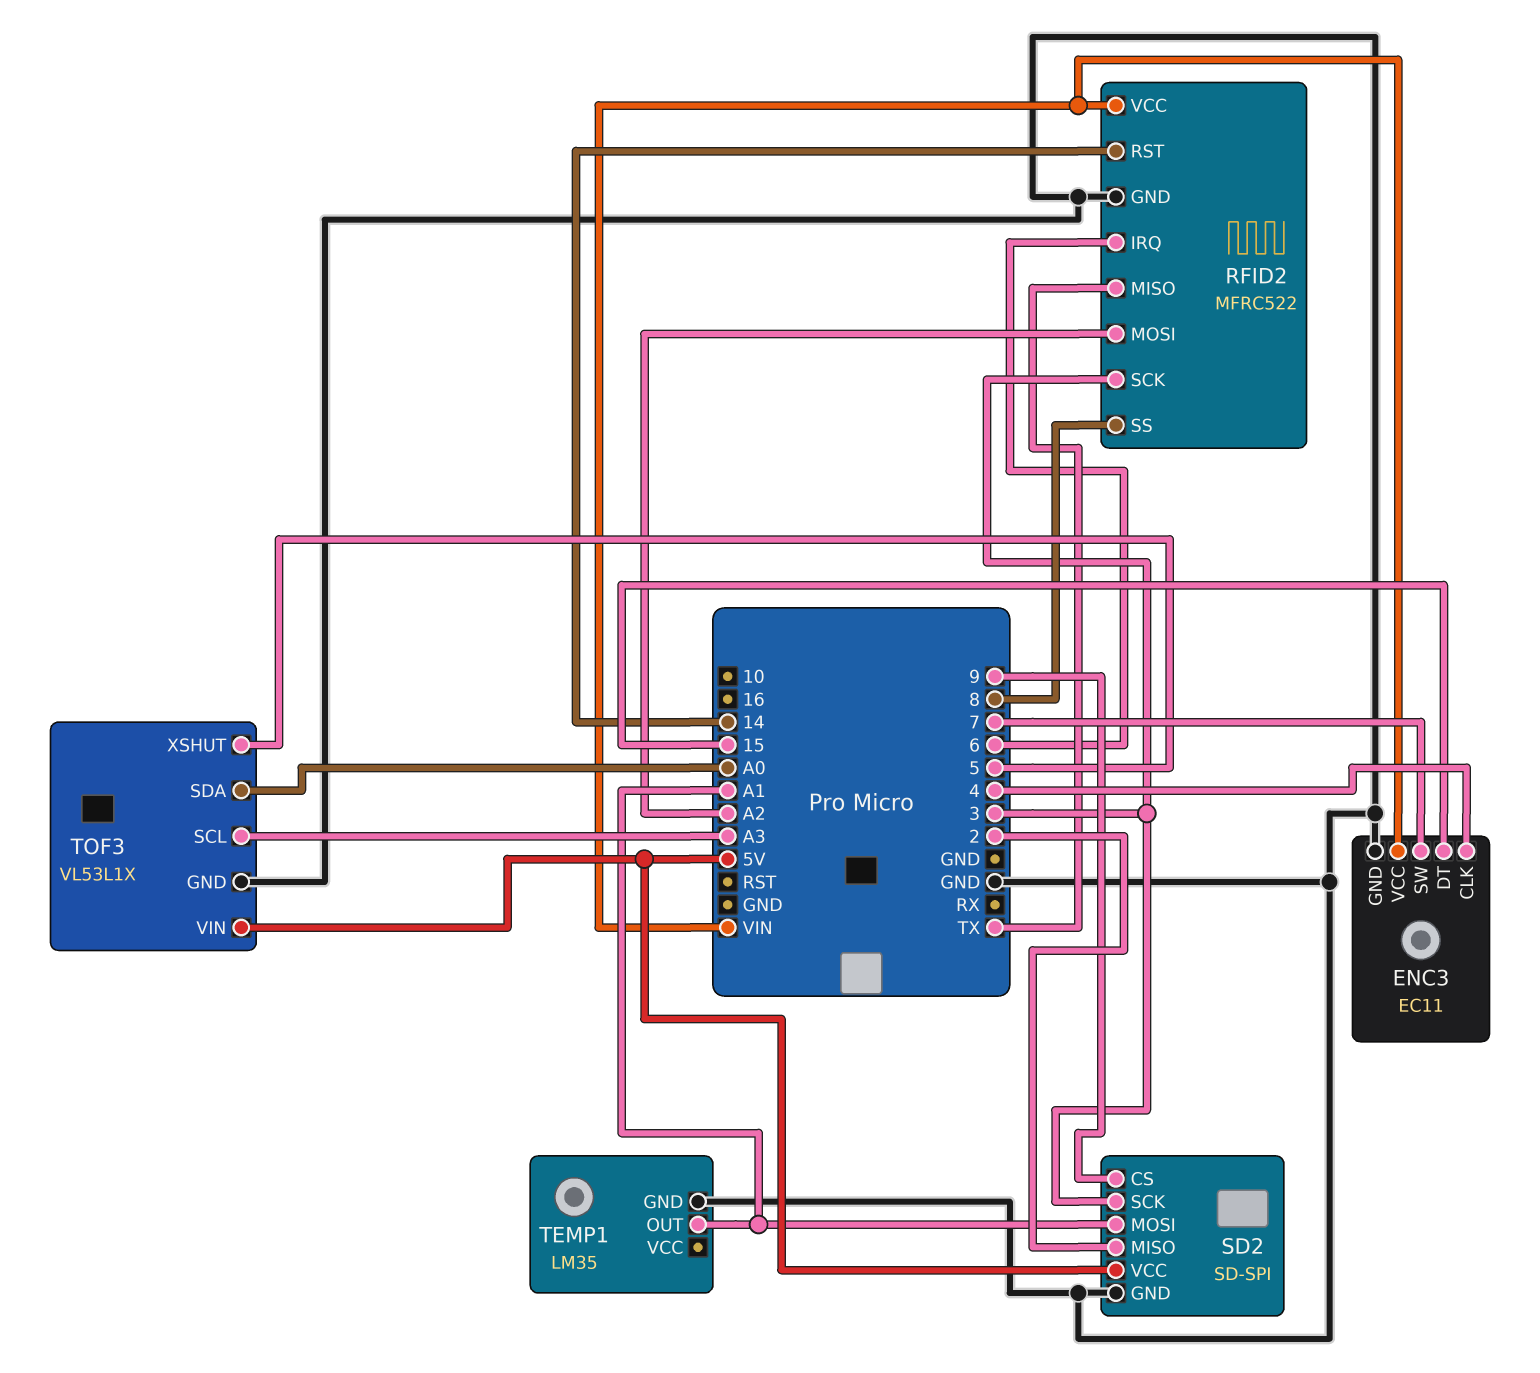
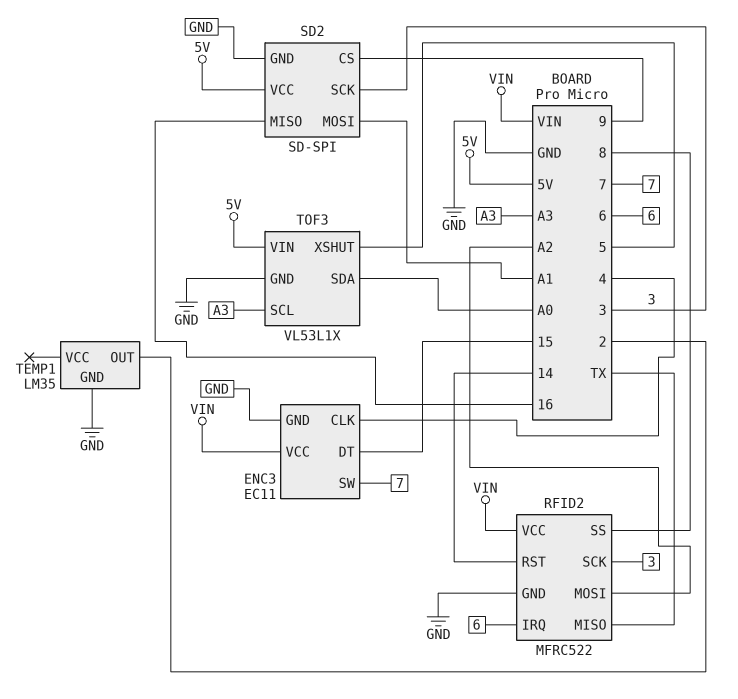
SD2 pin MISO: 2 -> 16
TEMP1 pin OUT: A1 -> 2

